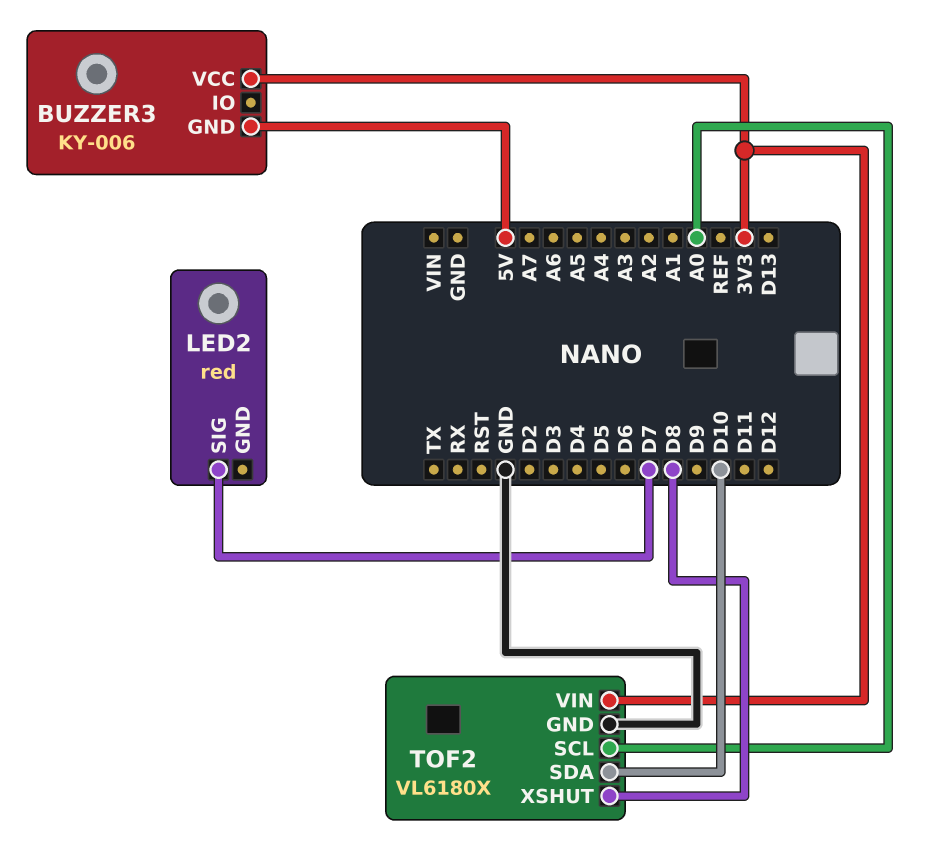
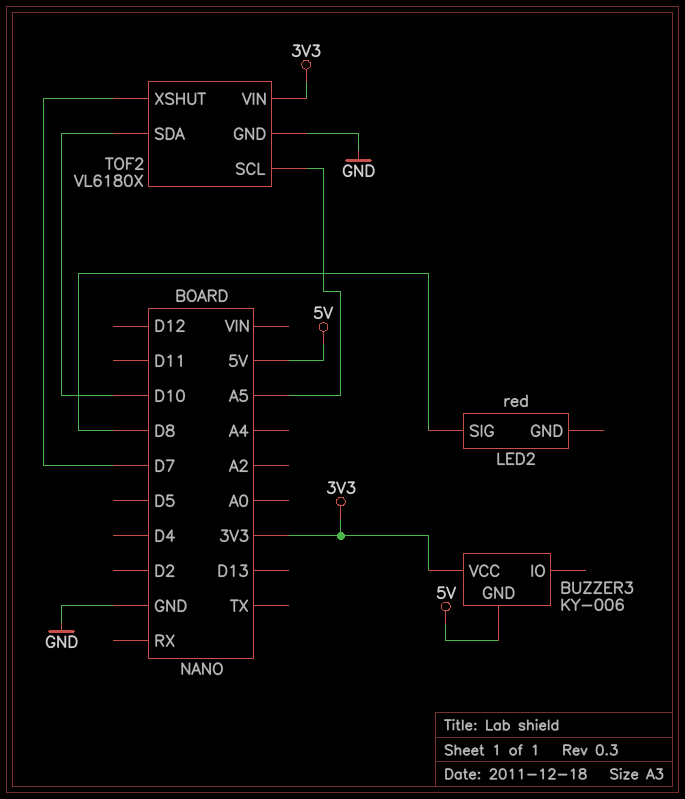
LED2 pin SIG: D7 -> D8
TOF2 pin SCL: A0 -> A5
TOF2 pin XSHUT: D8 -> D7

